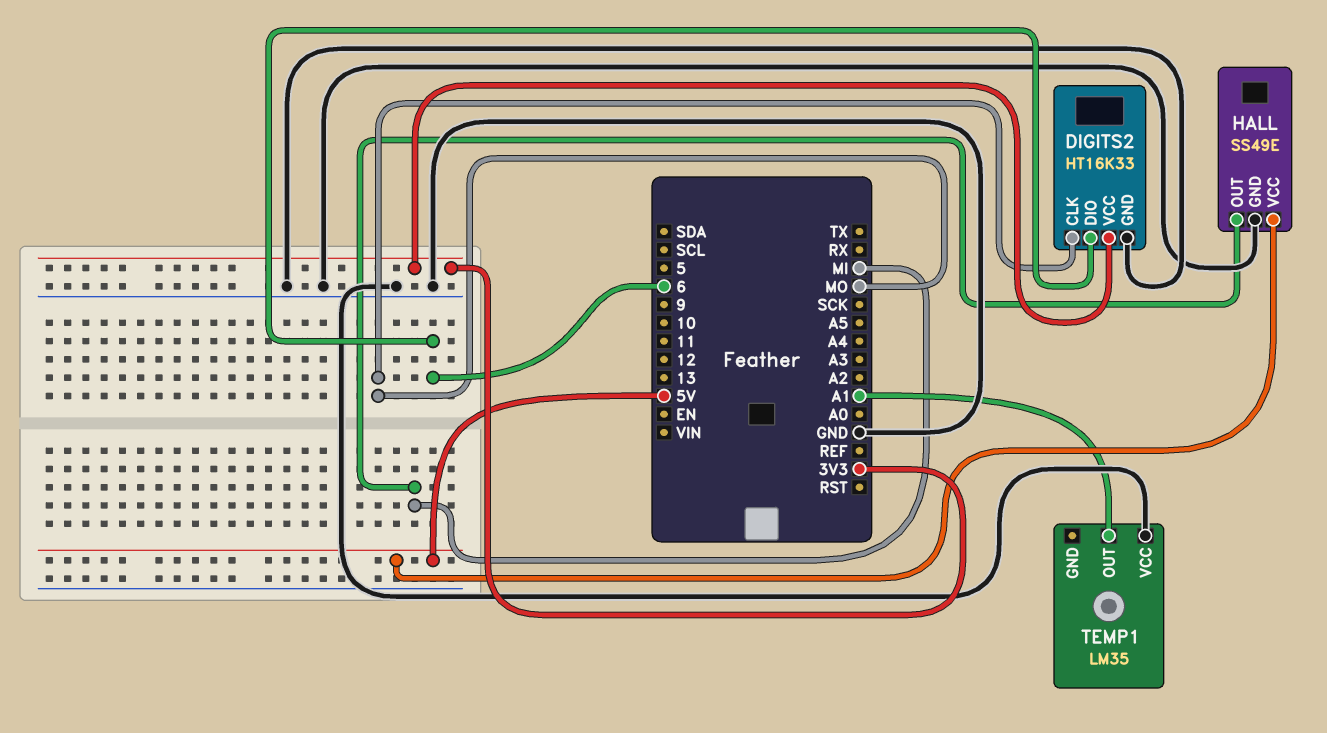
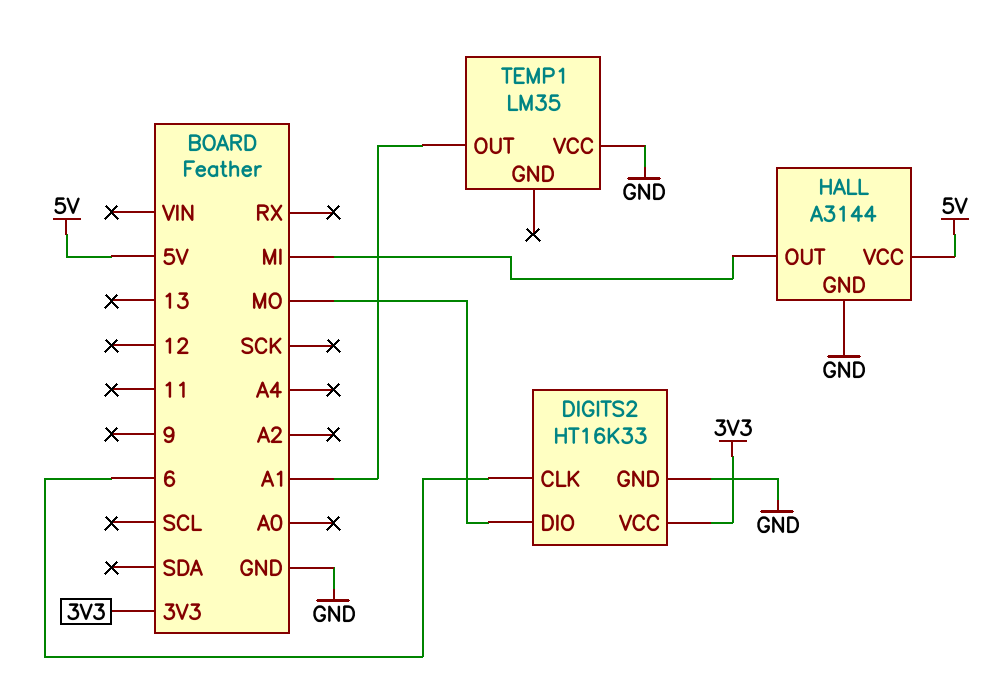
DIGITS2 pin CLK: MO -> 6
DIGITS2 pin DIO: 6 -> MO
HALL: SS49E -> A3144

